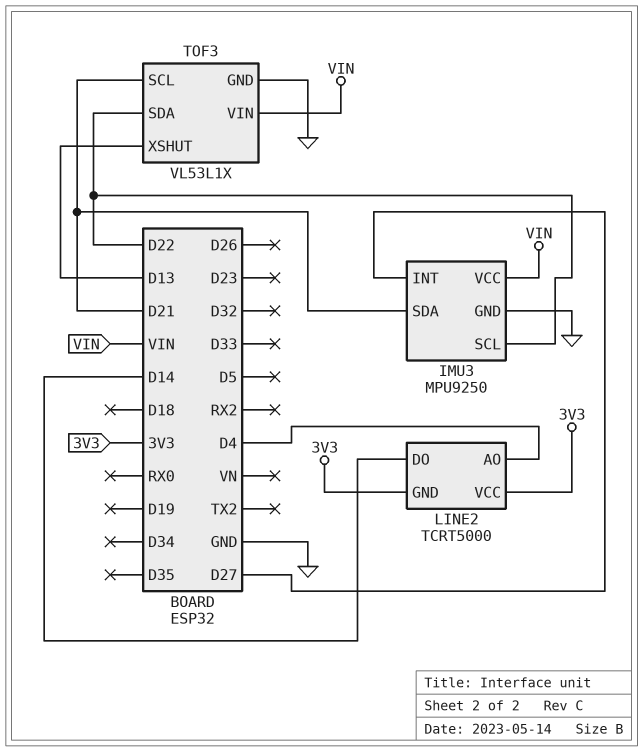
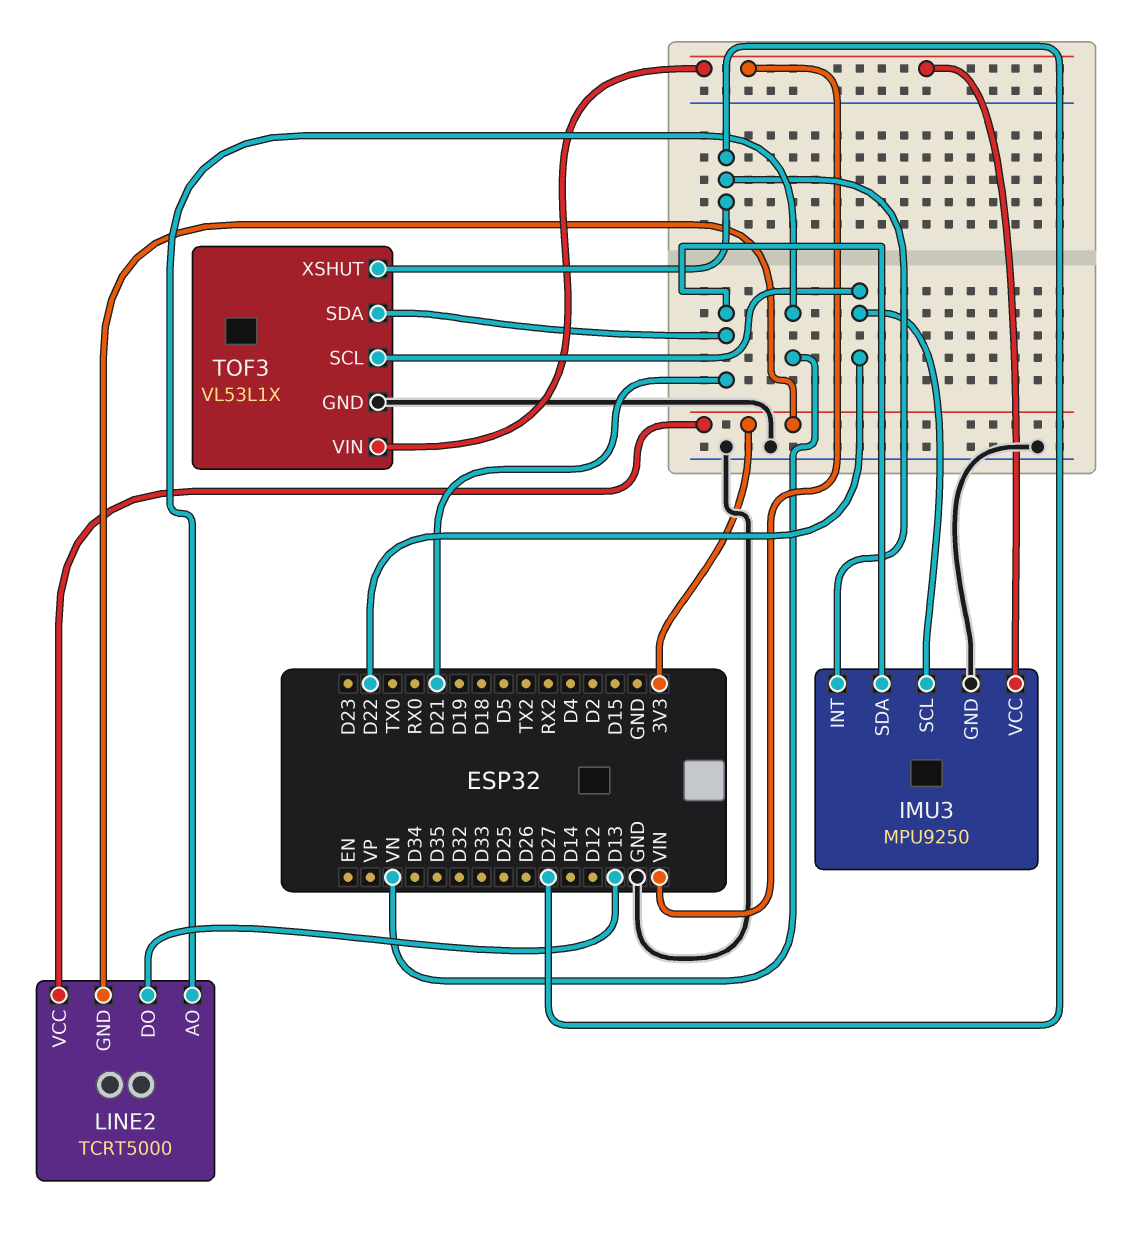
LINE2 pin AO: D4 -> VN
LINE2 pin DO: D14 -> D13
TOF3 pin SCL: D21 -> D22
TOF3 pin SDA: D22 -> D21
TOF3 pin XSHUT: D13 -> D27

